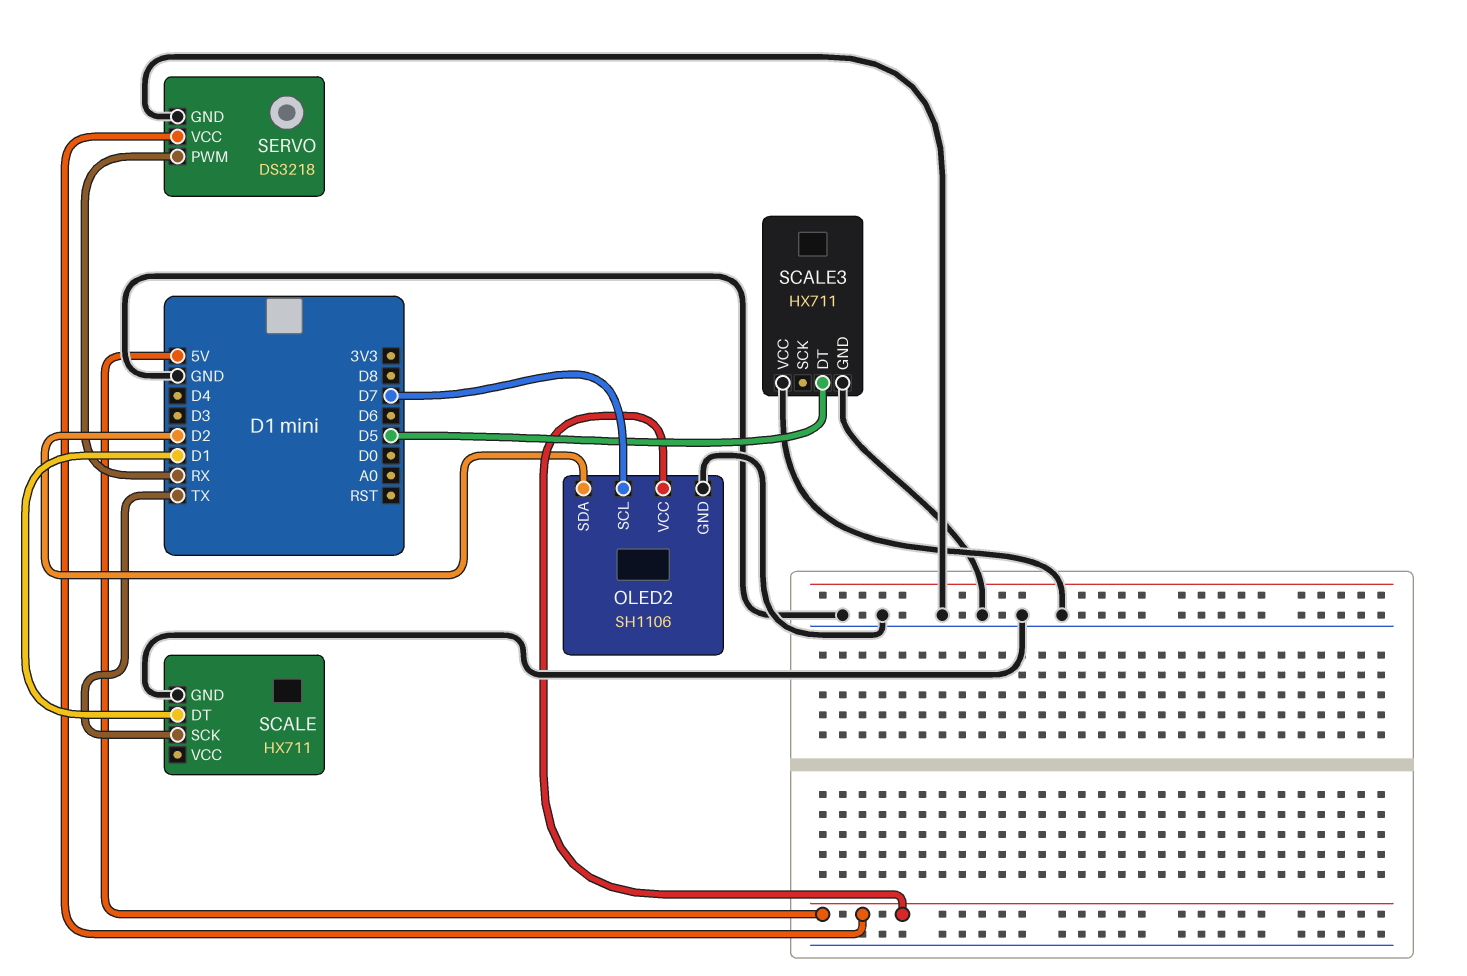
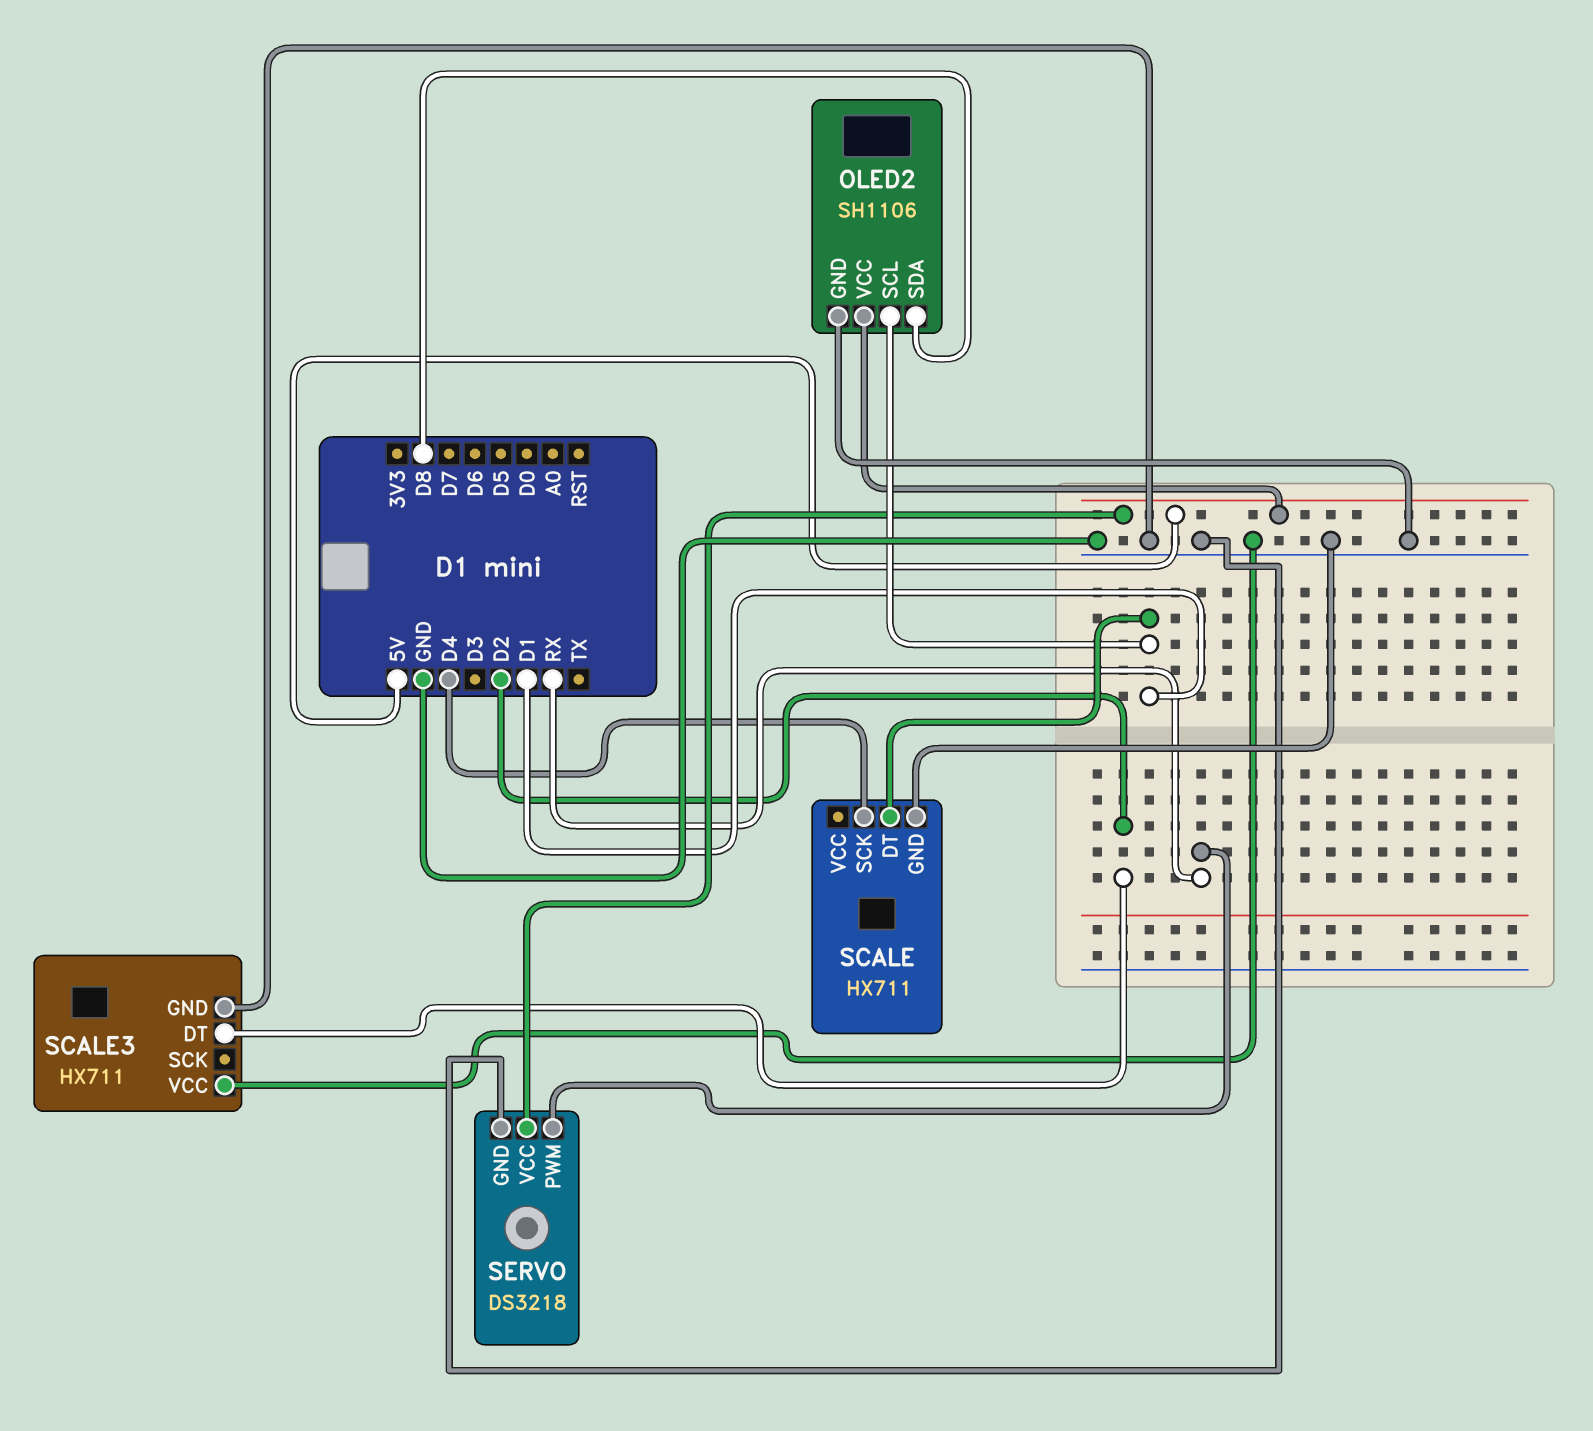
OLED2 pin SCL: D7 -> D1
OLED2 pin SDA: D2 -> D8
SCALE pin SCK: TX -> D4
SCALE3 pin DT: D5 -> D2

